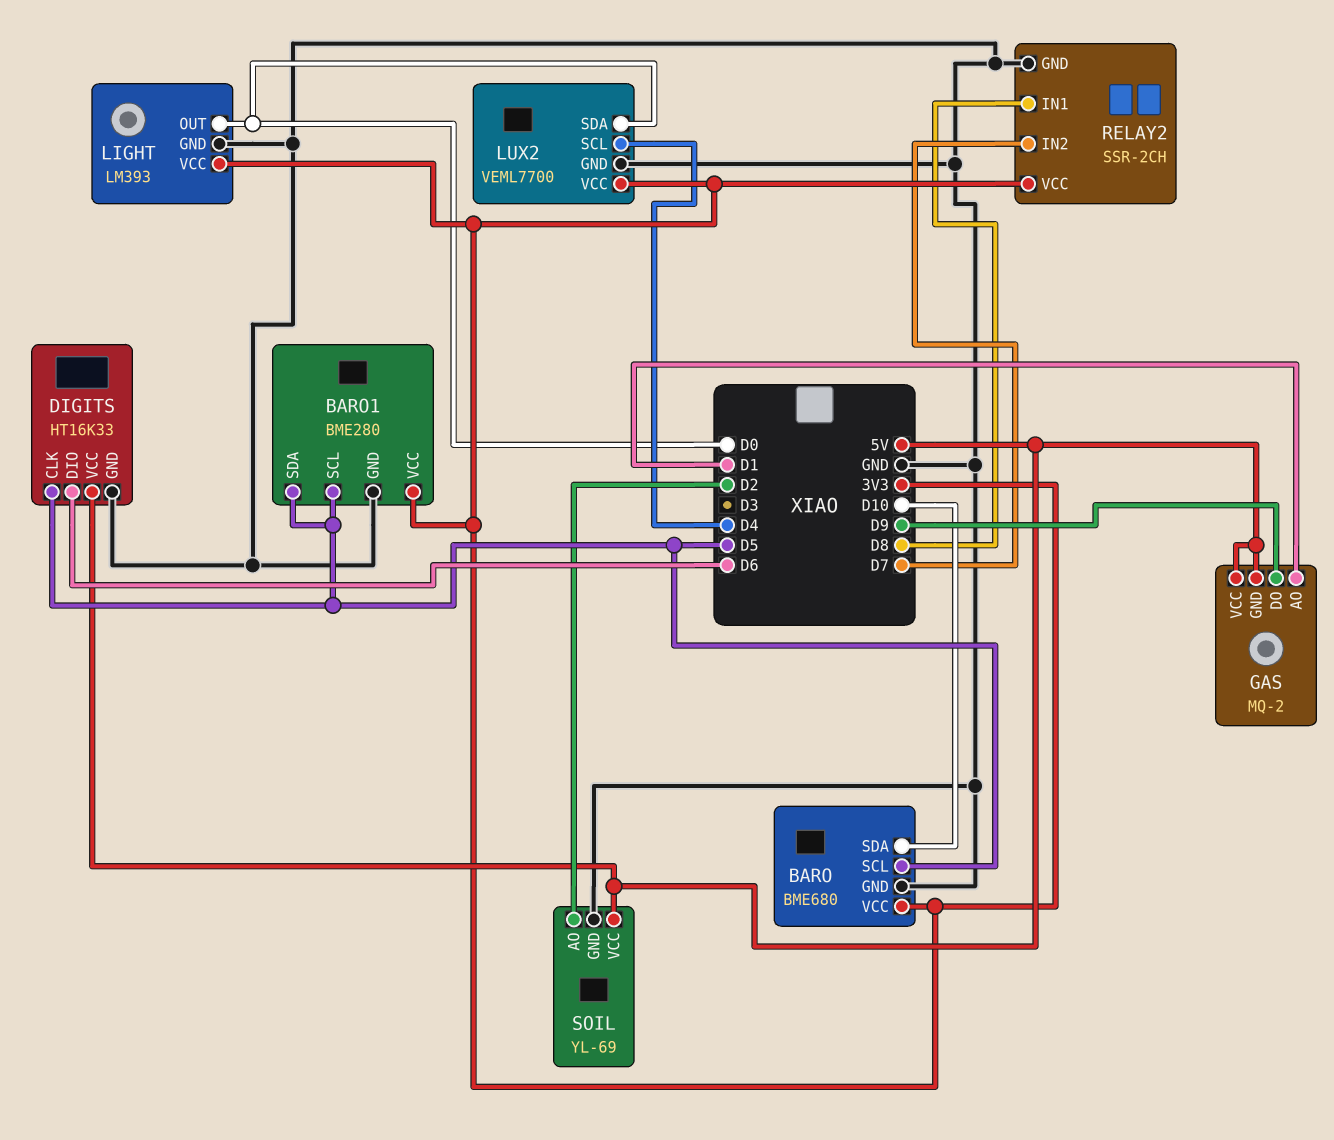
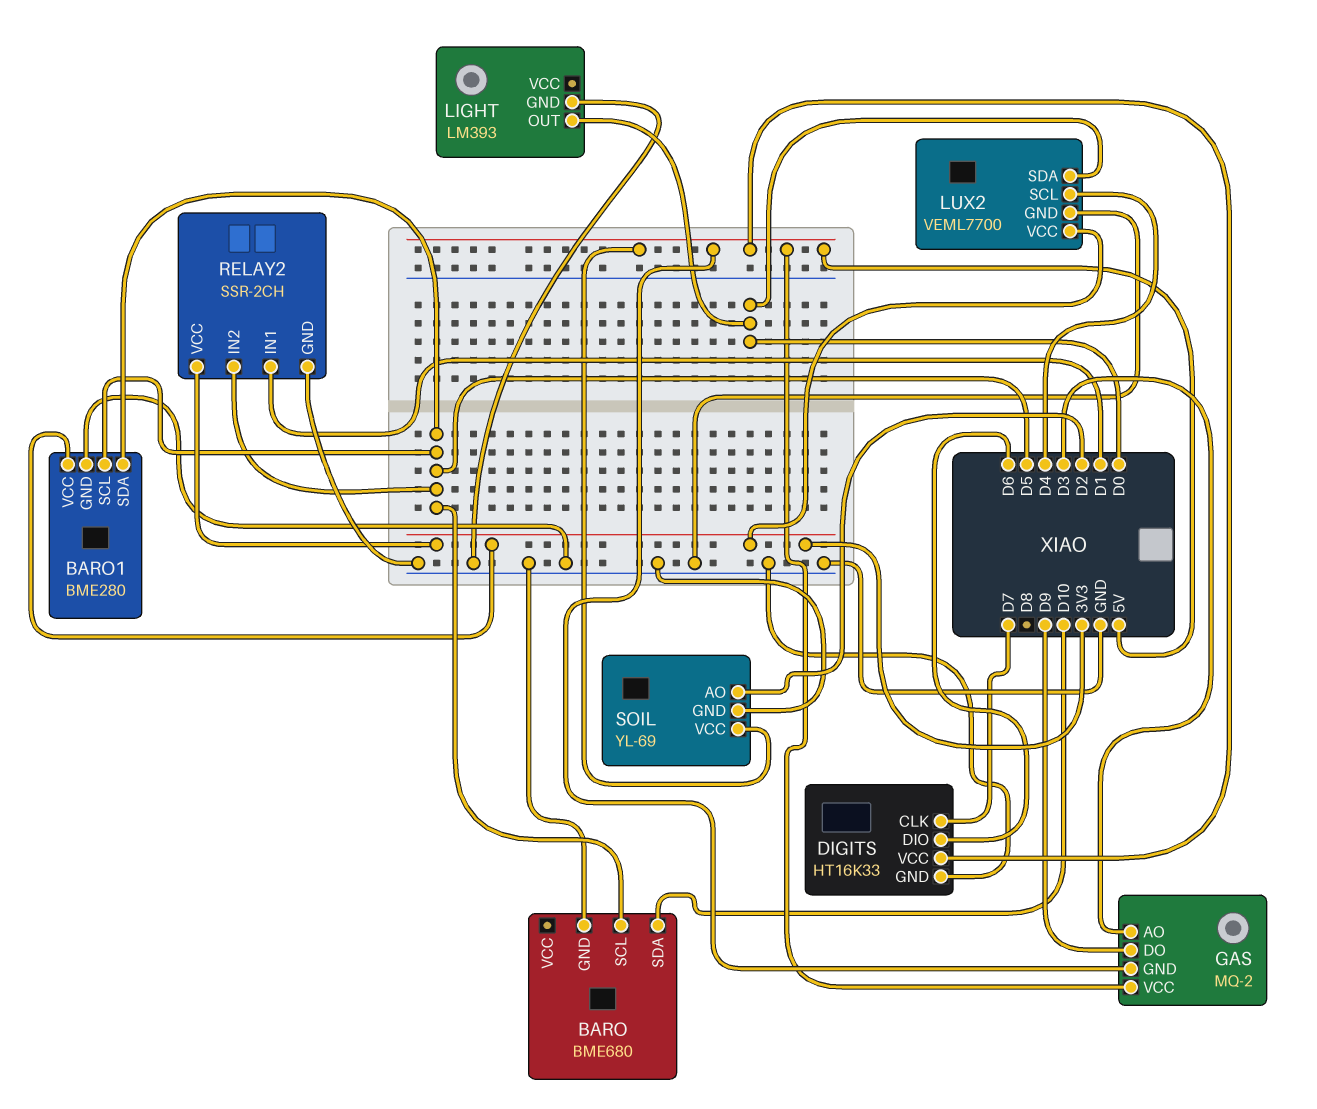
BARO pin VCC: 3V3 -> none
DIGITS pin CLK: D5 -> D7
GAS pin AO: D1 -> D3
LIGHT pin VCC: 3V3 -> none
RELAY2 pin IN1: D8 -> D1
RELAY2 pin IN2: D7 -> D5

